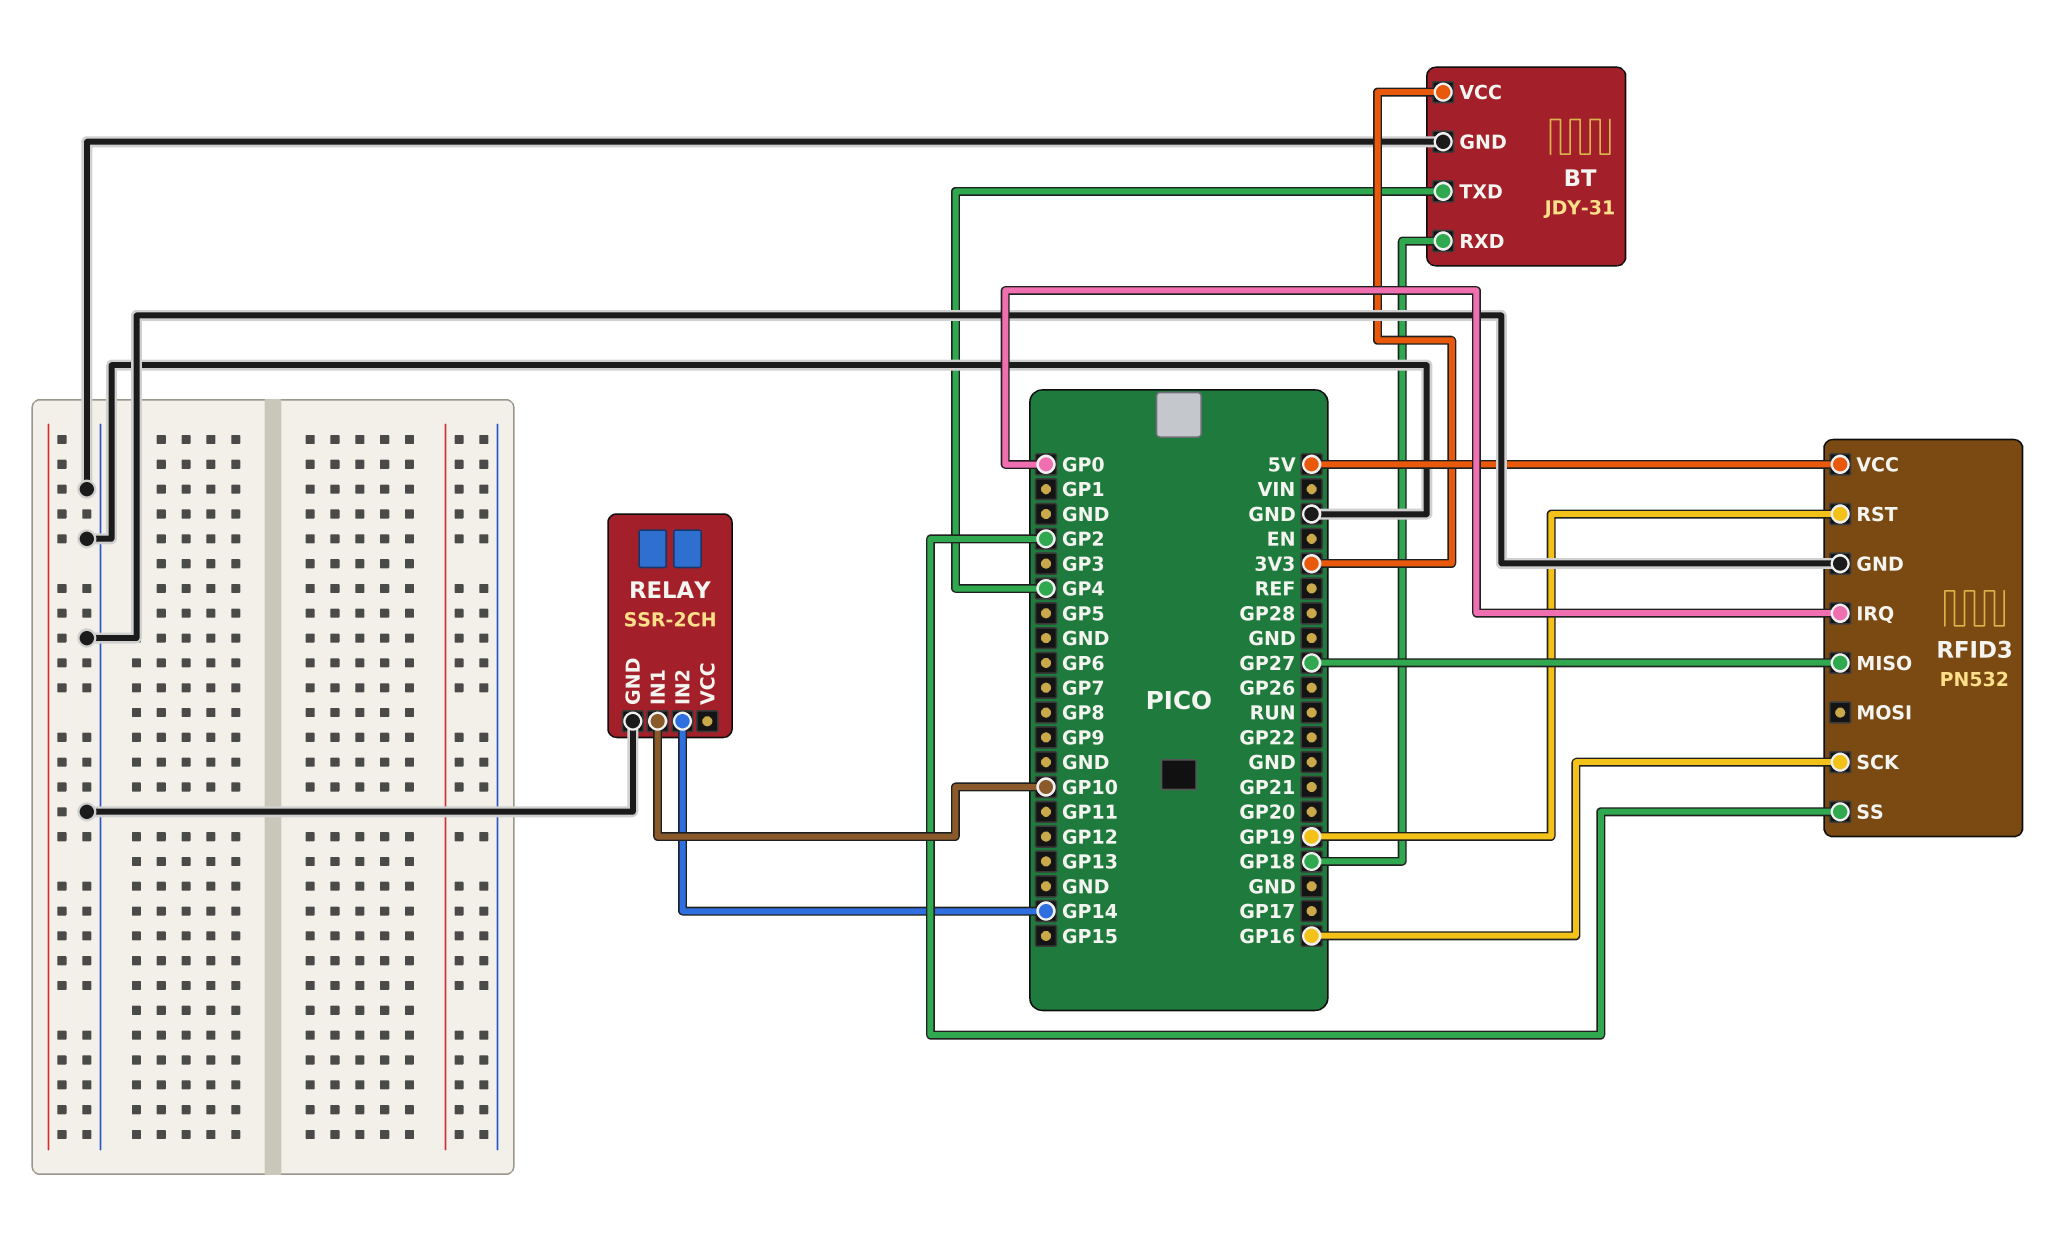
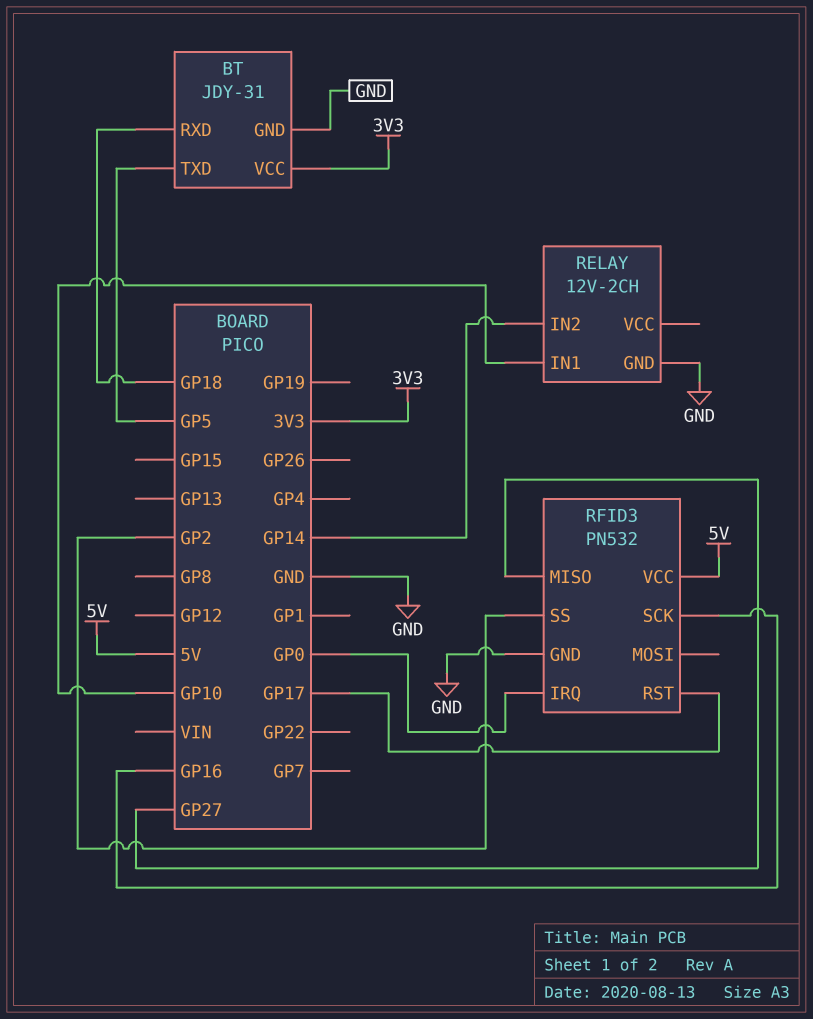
BT pin TXD: GP4 -> GP5
RELAY: SSR-2CH -> 12V-2CH
RFID3 pin RST: GP19 -> GP17

